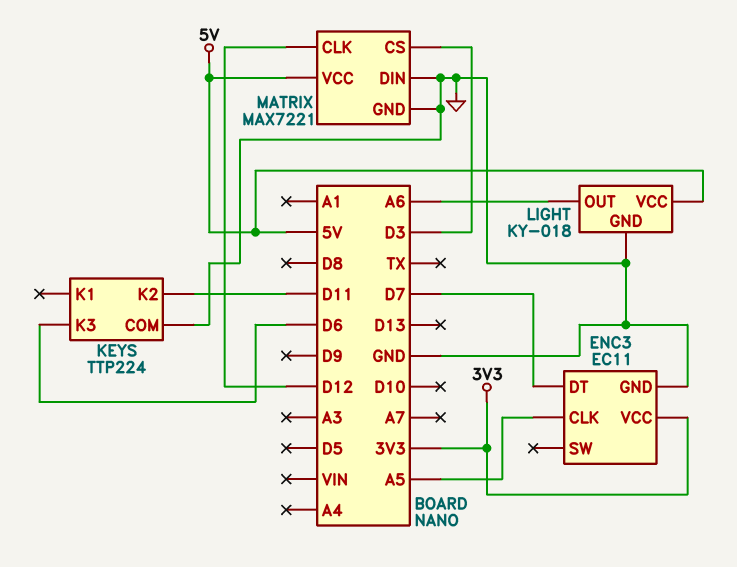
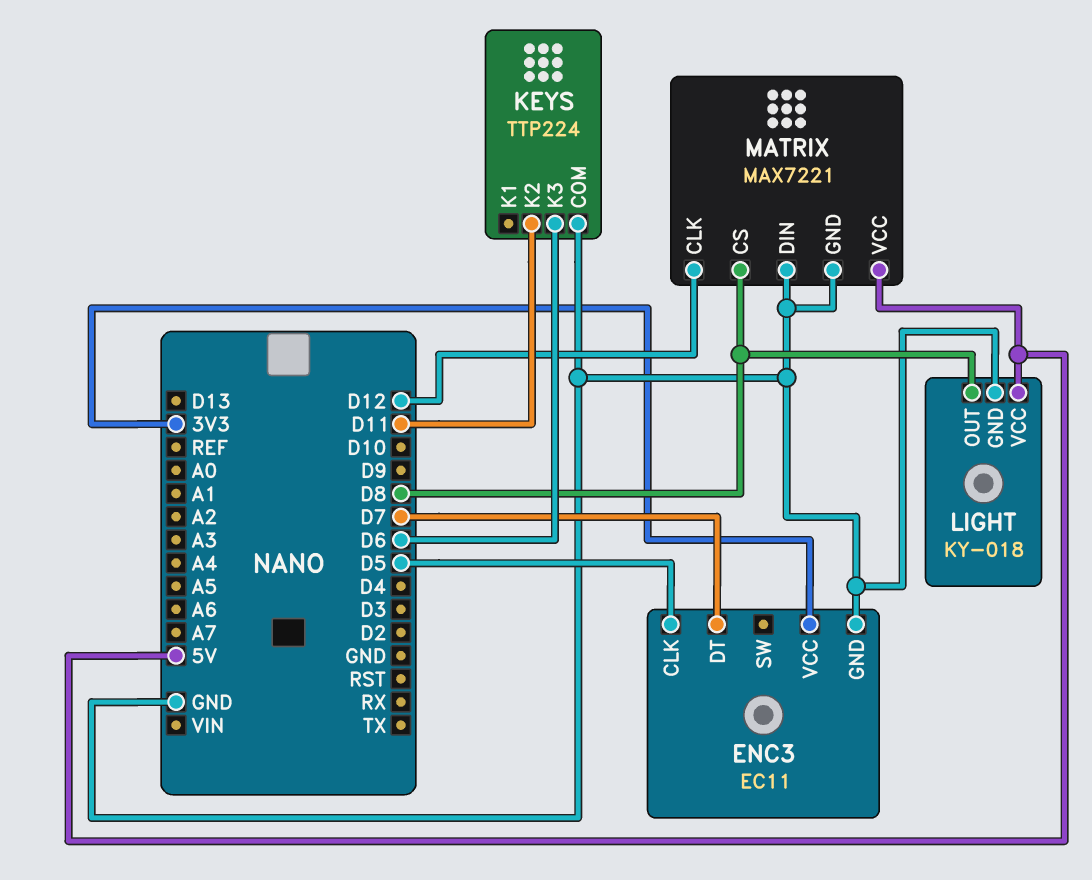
ENC3 pin CLK: A5 -> D5
LIGHT pin OUT: A6 -> D8
MATRIX pin CS: D3 -> D8

